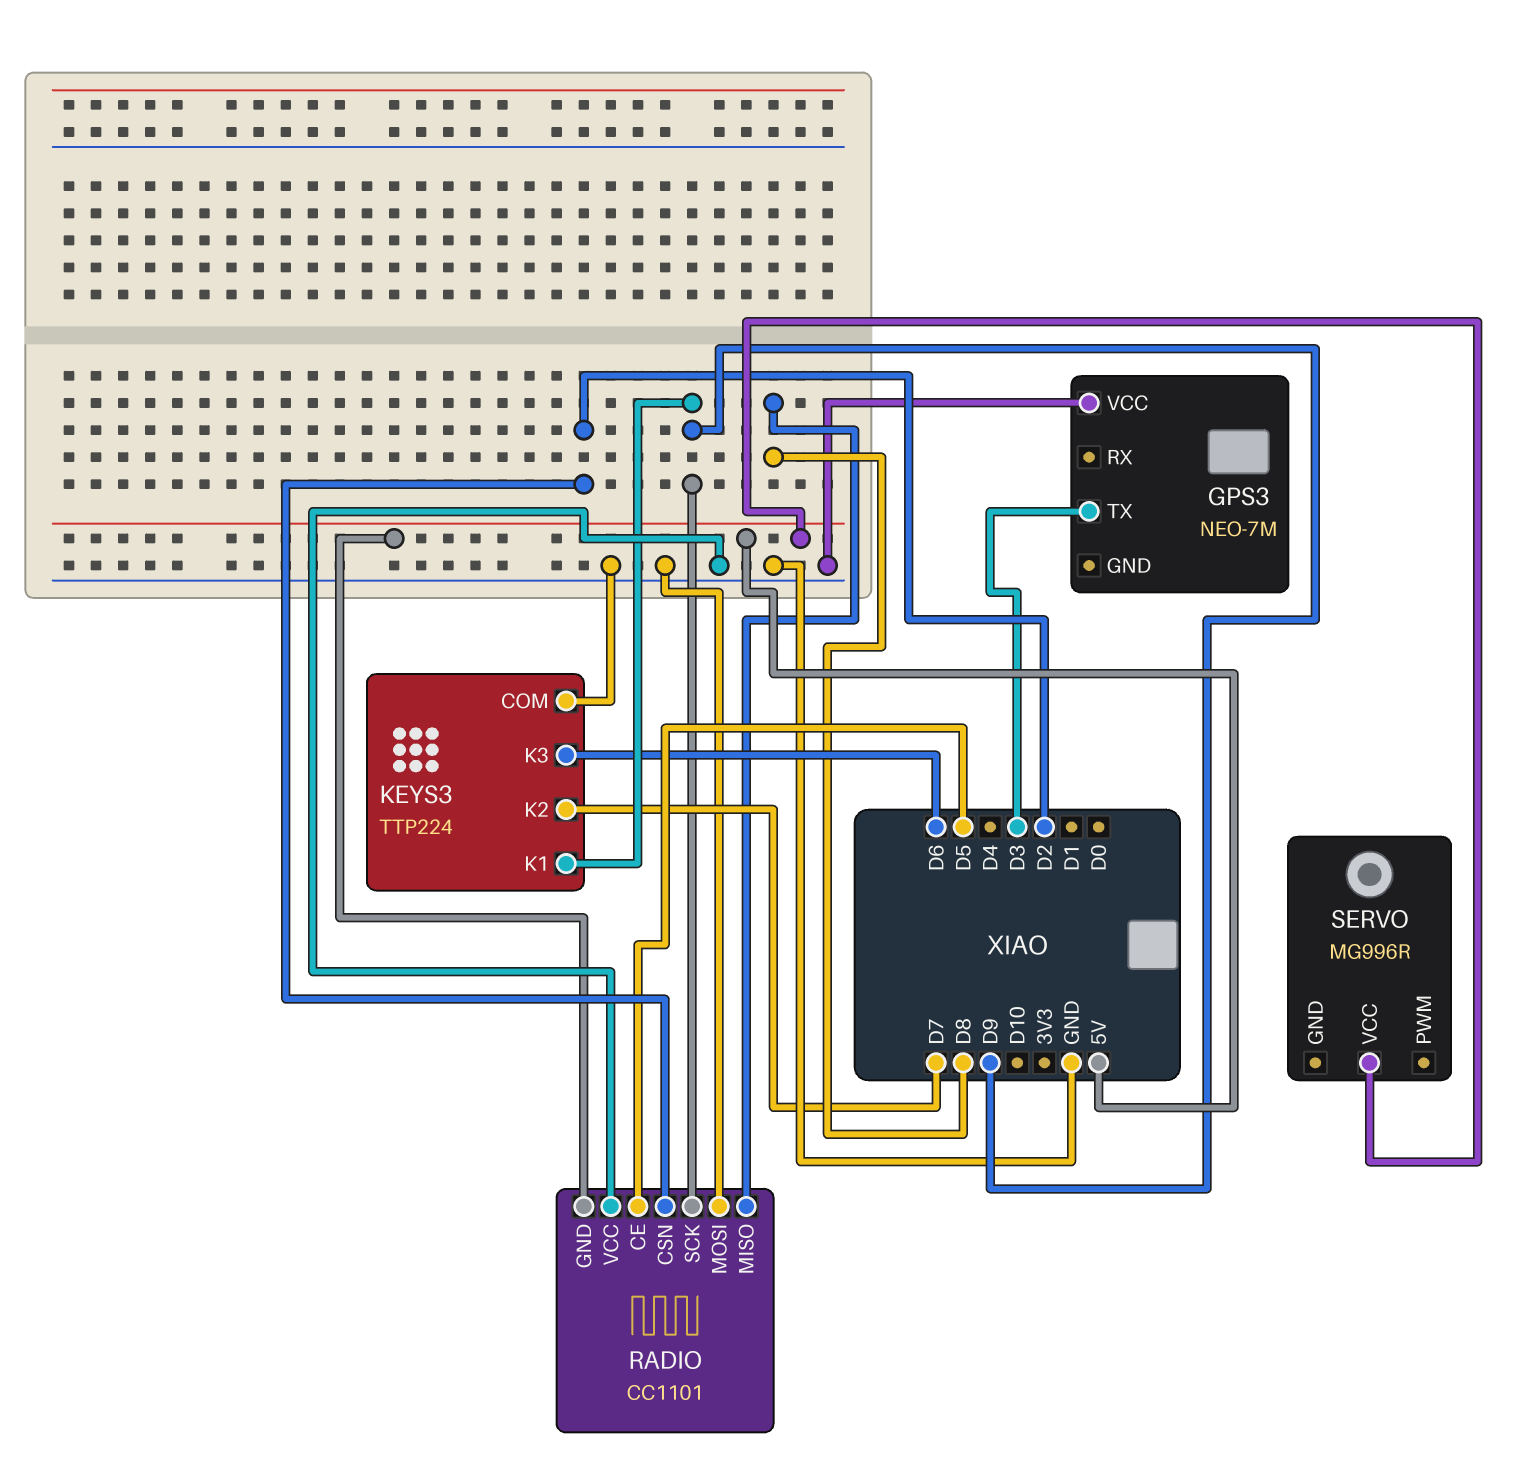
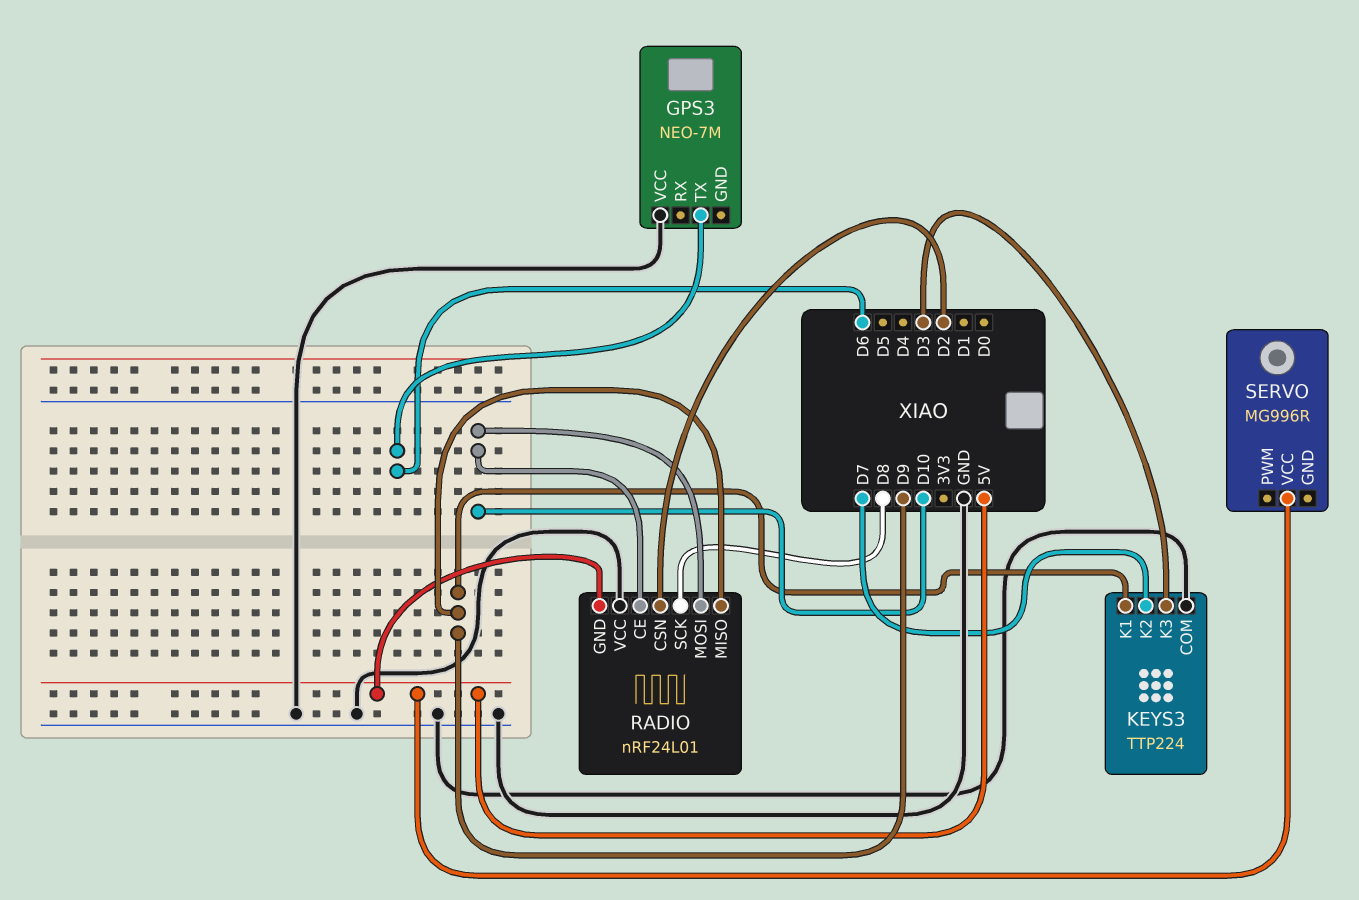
GPS3 pin TX: D3 -> D6
KEYS3 pin K3: D6 -> D3
RADIO: CC1101 -> nRF24L01
RADIO pin CE: D5 -> D10
RADIO pin MISO: D8 -> D9
RADIO pin MOSI: GND -> D10
RADIO pin SCK: D9 -> D8

